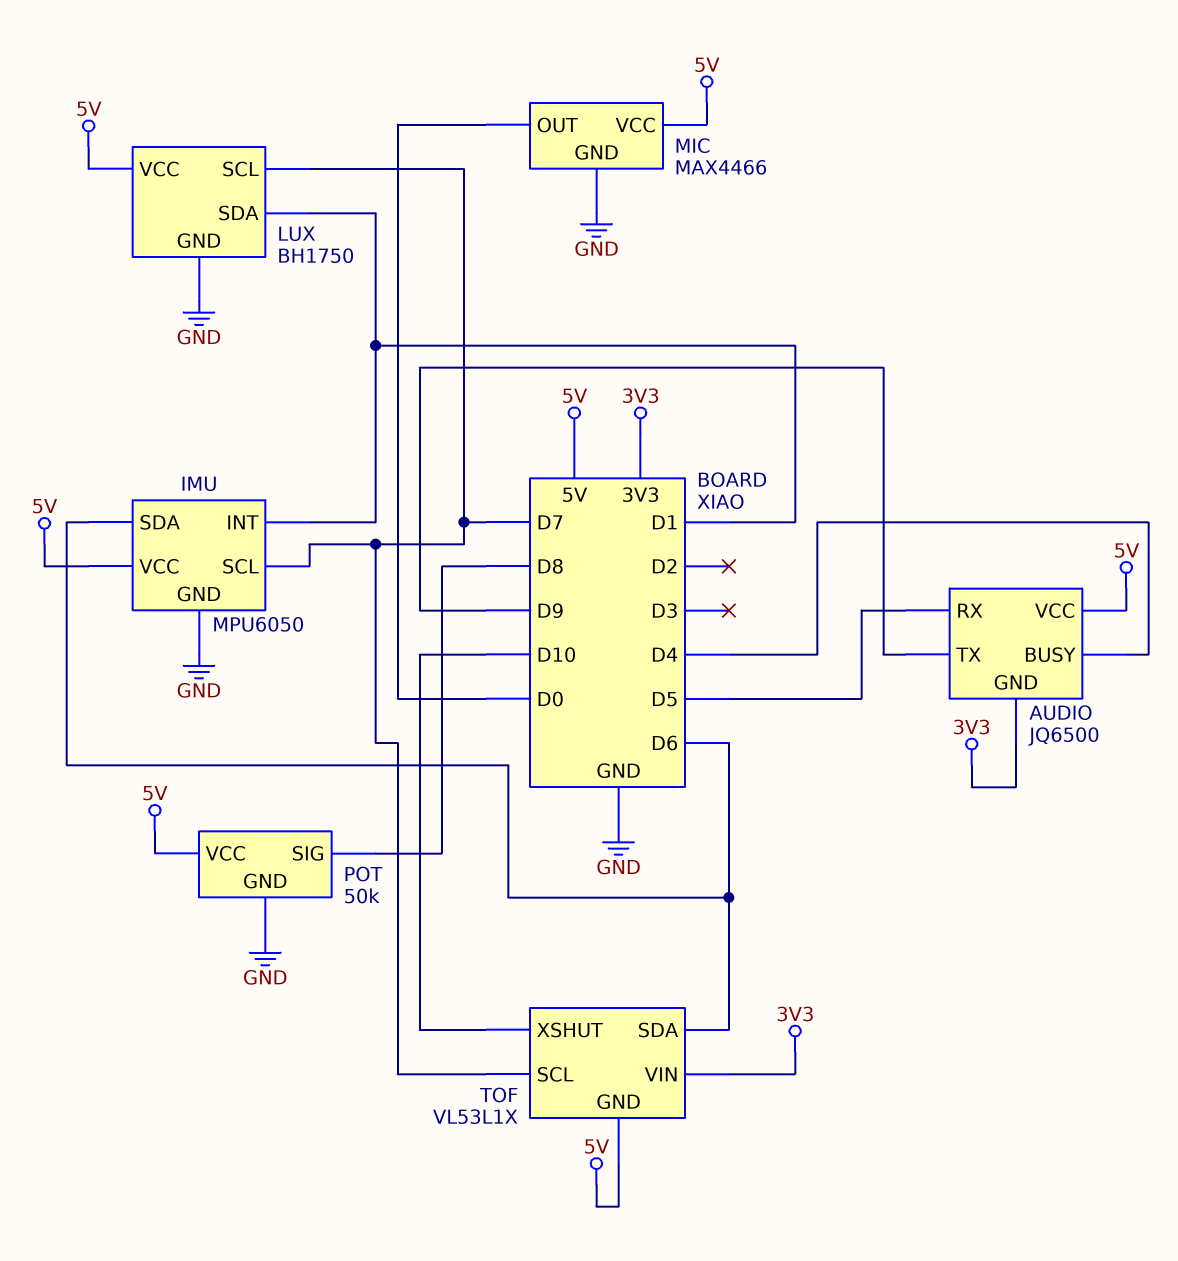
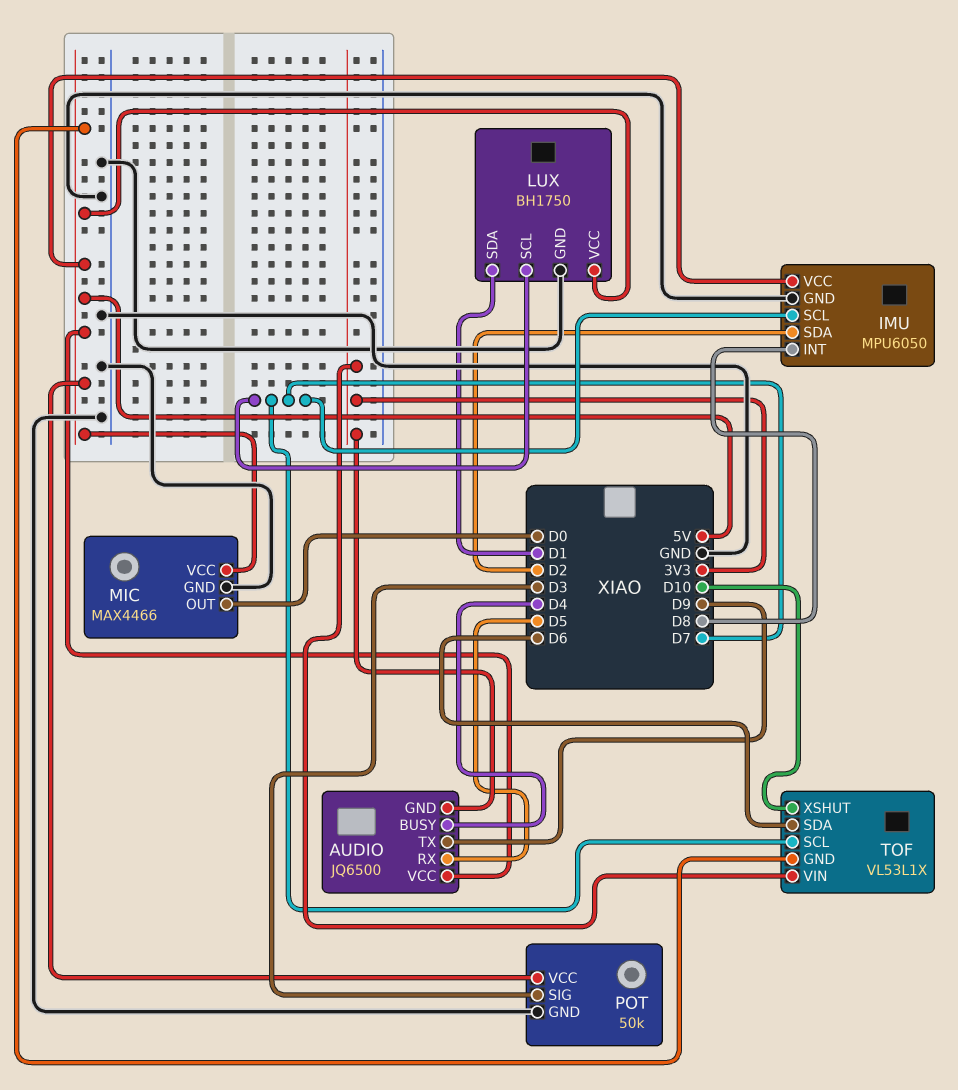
IMU pin INT: D1 -> D8
IMU pin SDA: D6 -> D2
POT pin SIG: D8 -> D3

